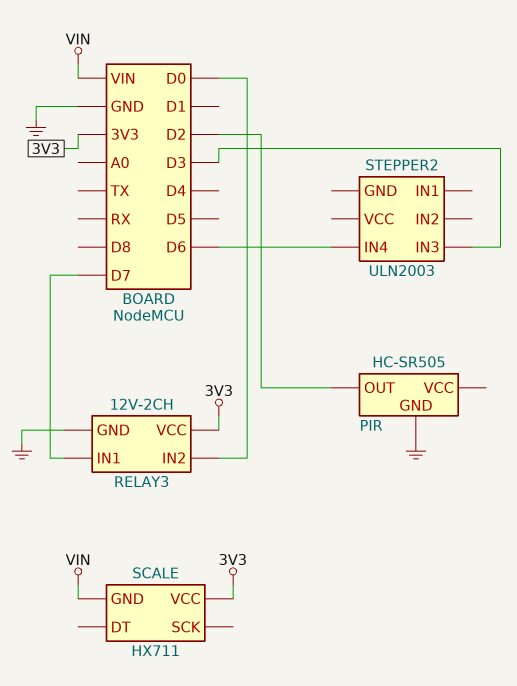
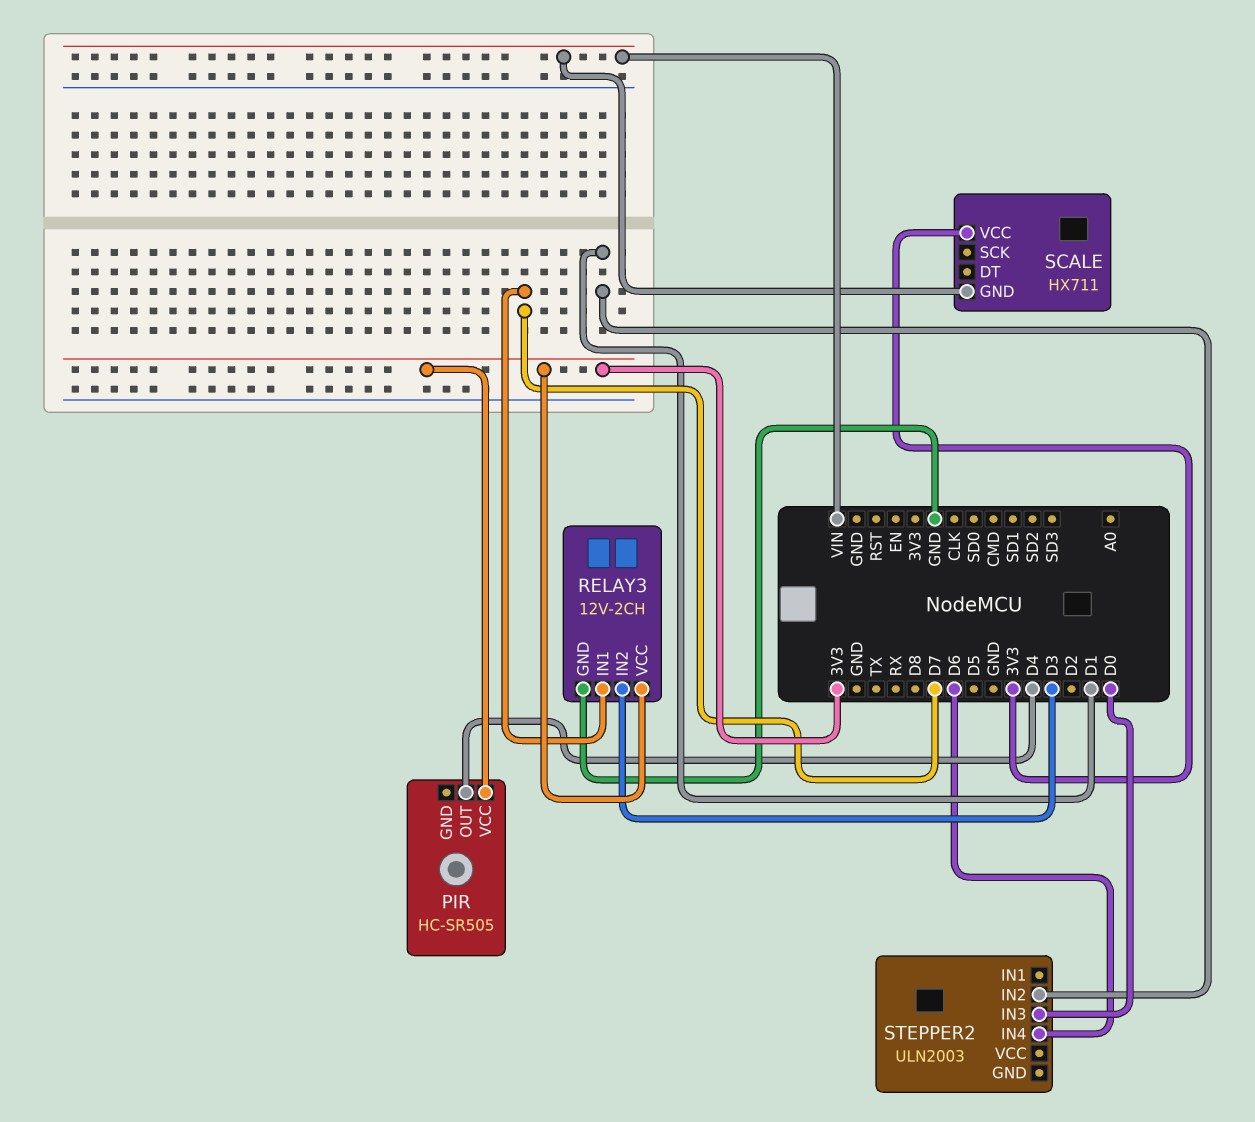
PIR pin GND: GND -> none
PIR pin OUT: D2 -> D4
PIR pin VCC: none -> 3V3
RELAY3 pin IN2: D0 -> D3
STEPPER2 pin IN2: none -> D1
STEPPER2 pin IN3: D3 -> D0

